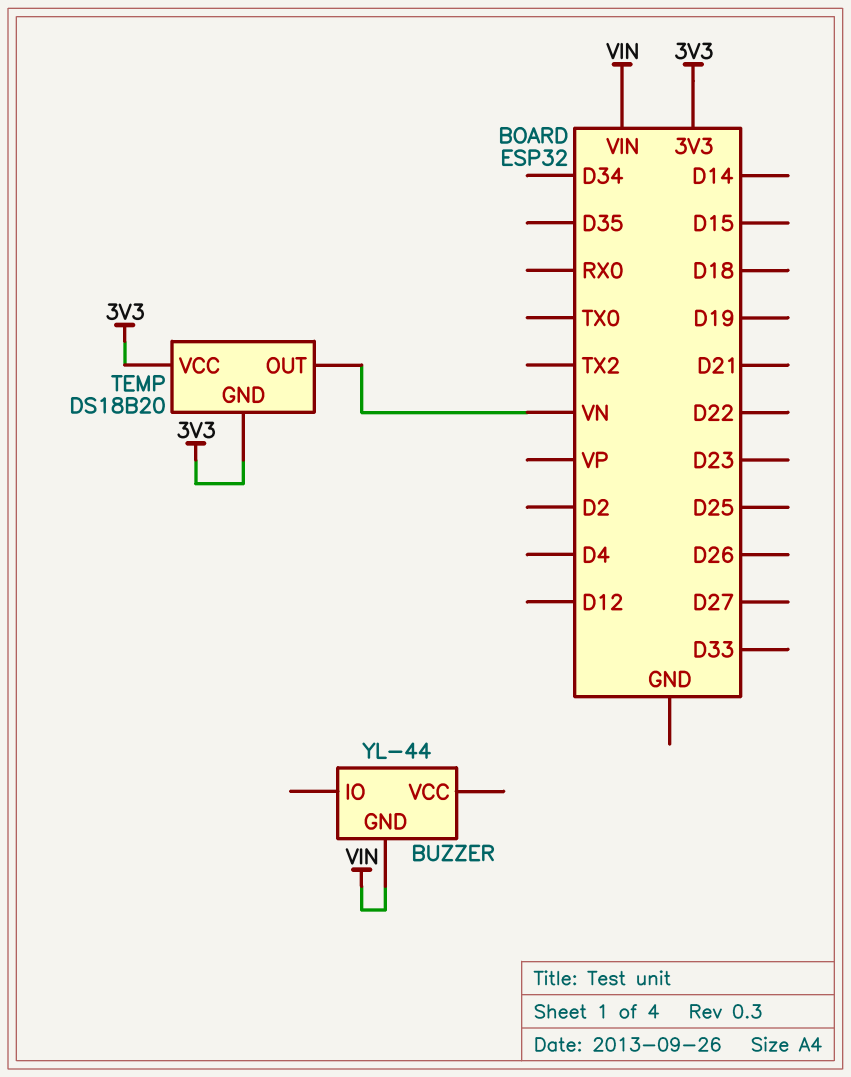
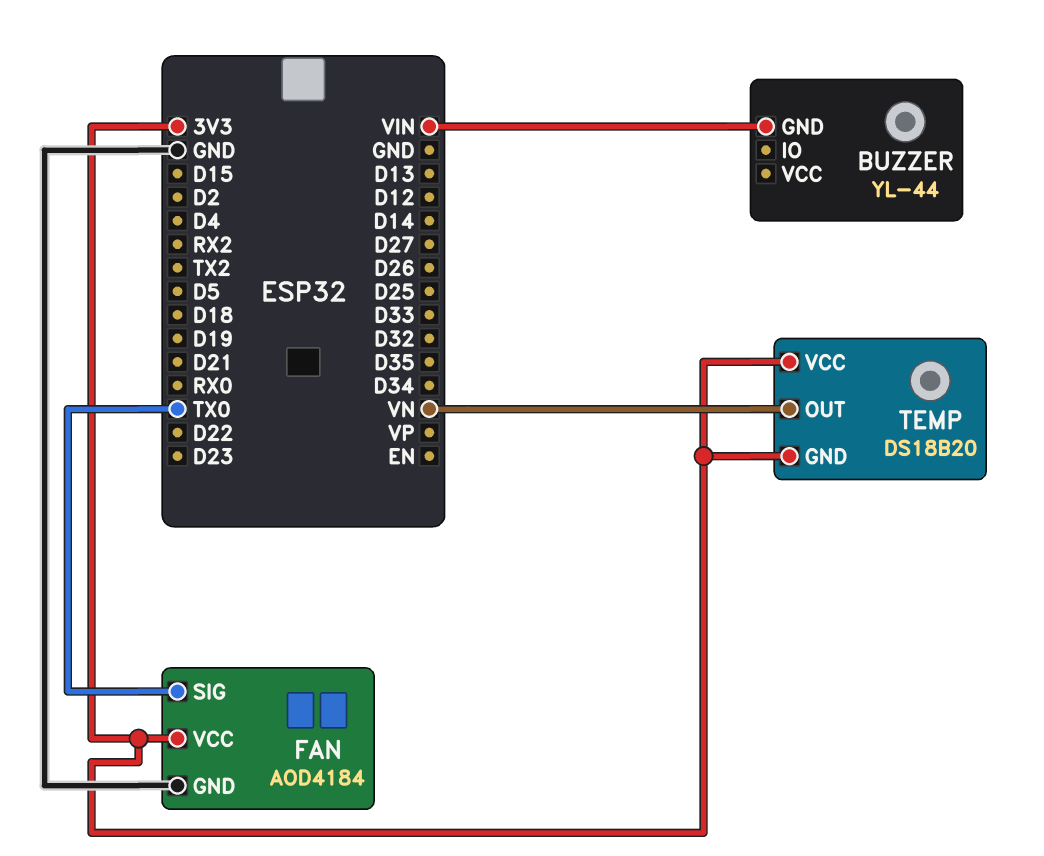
FAN: none -> AOD4184
FAN pin GND: none -> GND
FAN pin SIG: none -> TX0
FAN pin VCC: none -> 3V3

